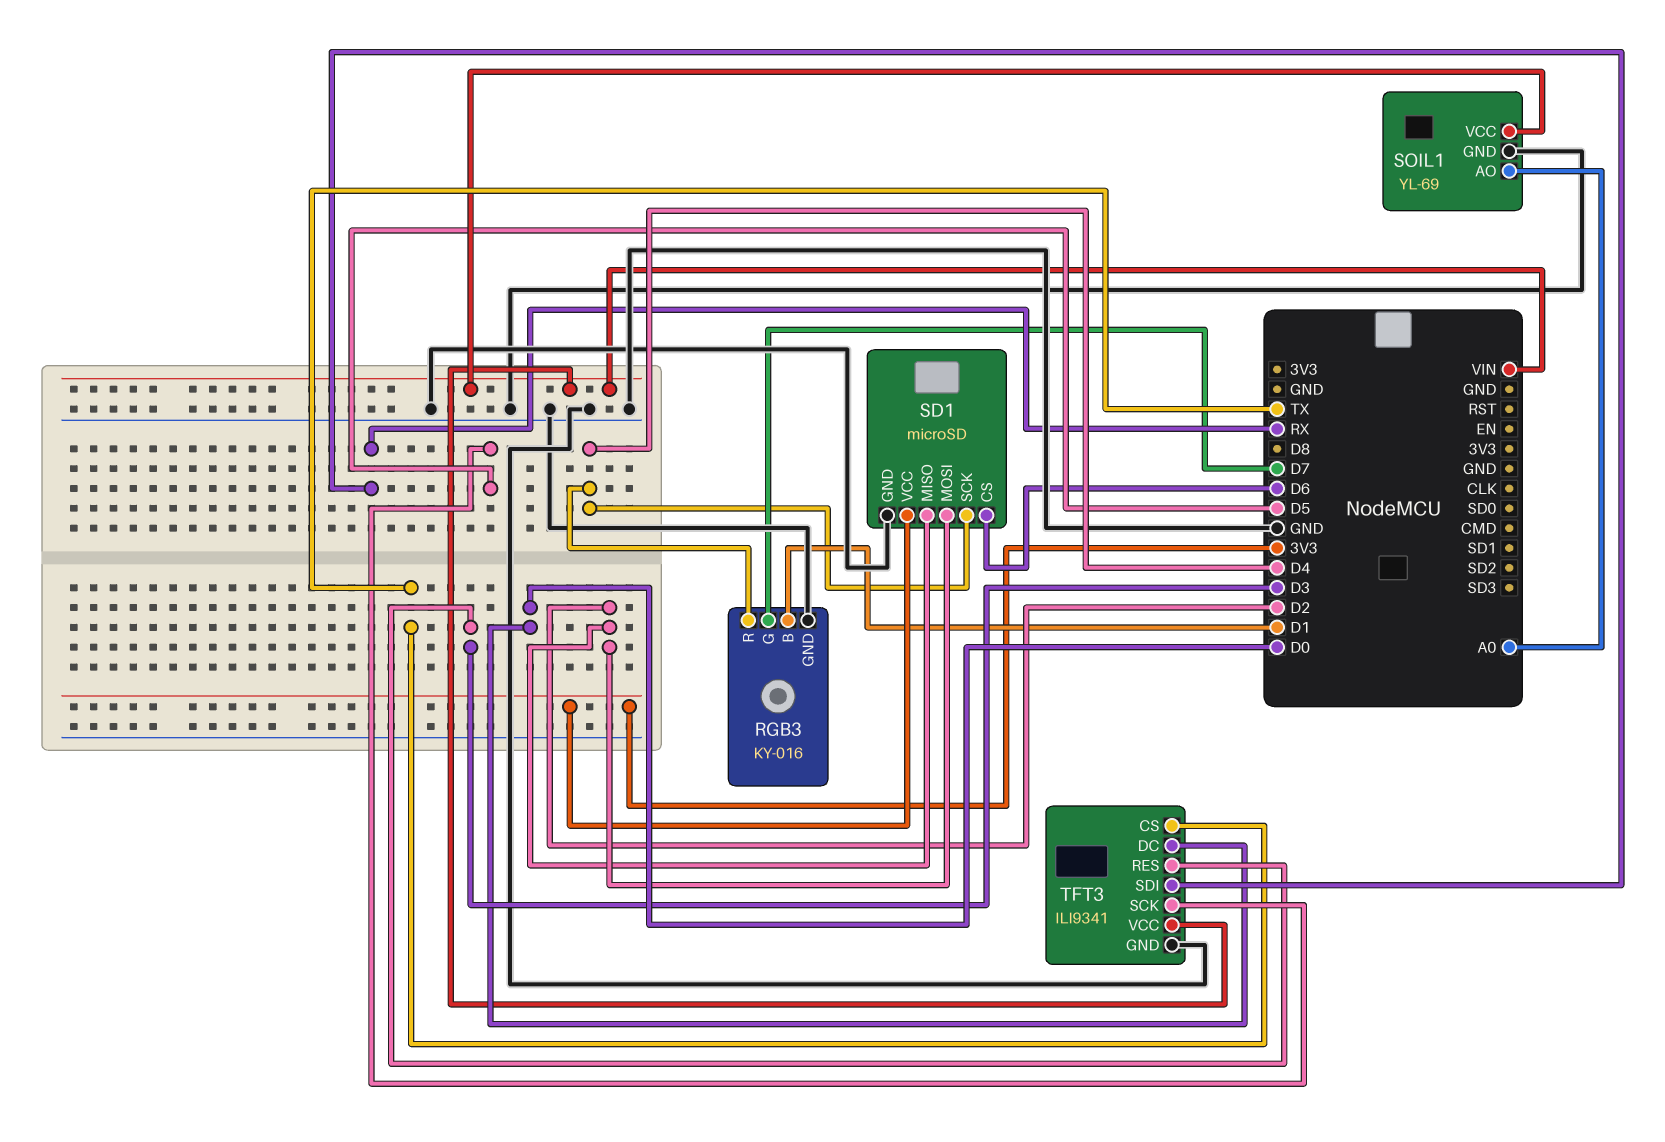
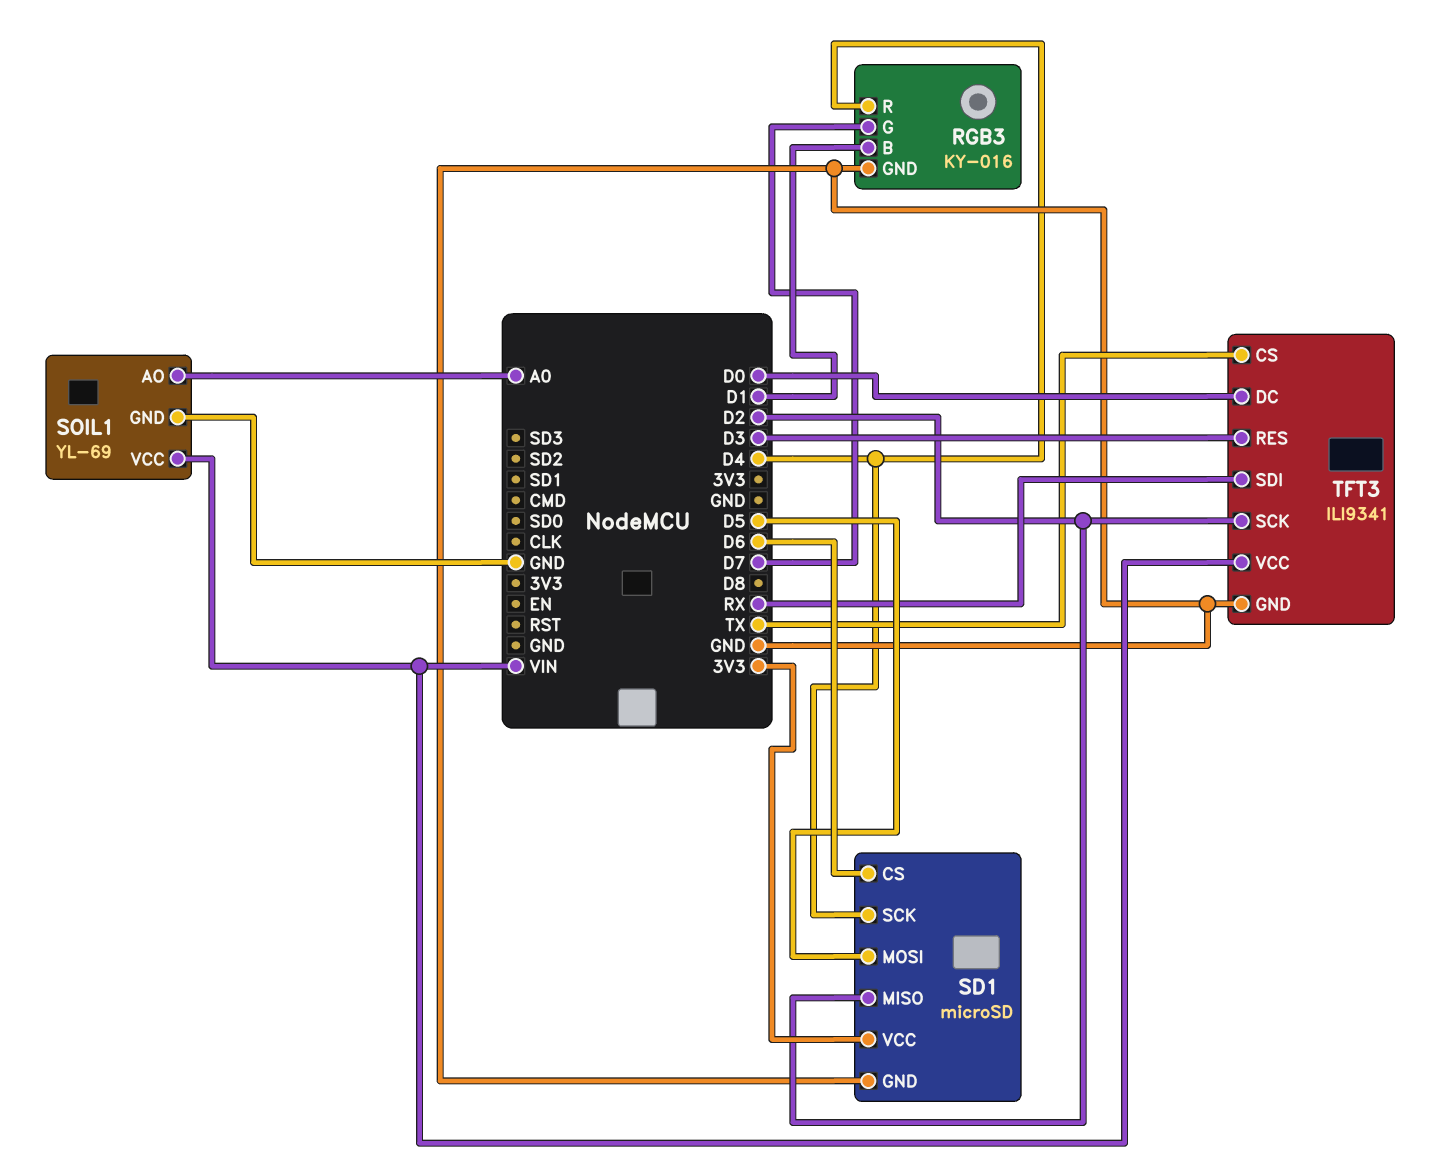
SD1 pin MOSI: D2 -> D5
TFT3 pin SCK: D5 -> D2

